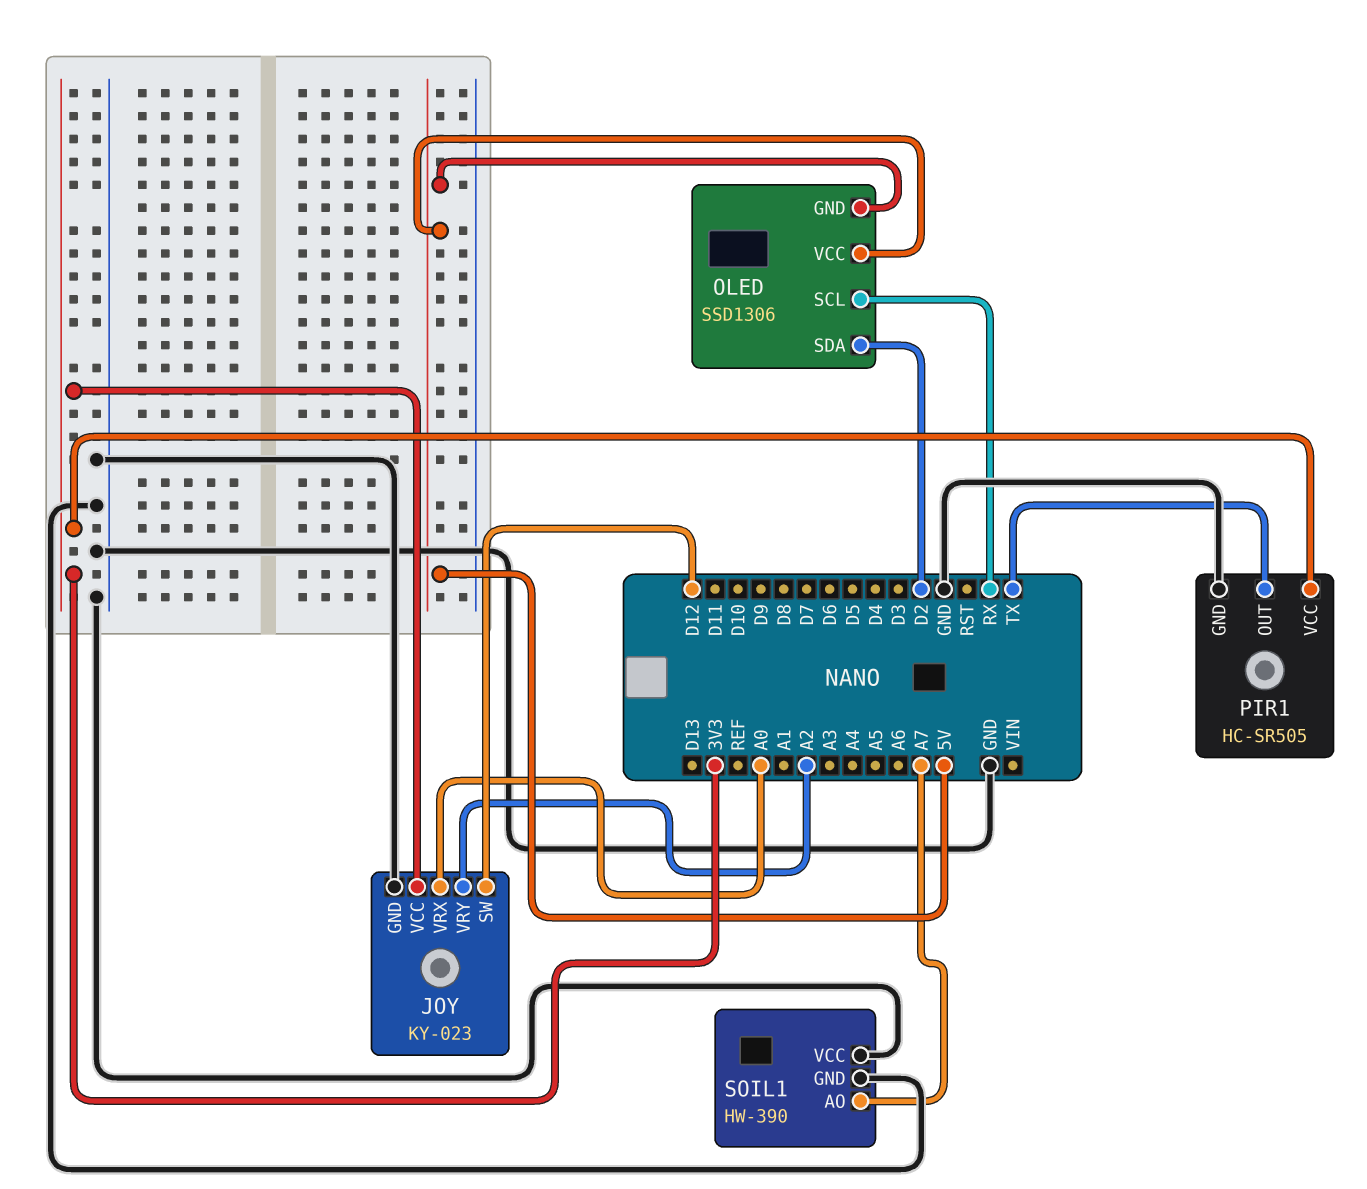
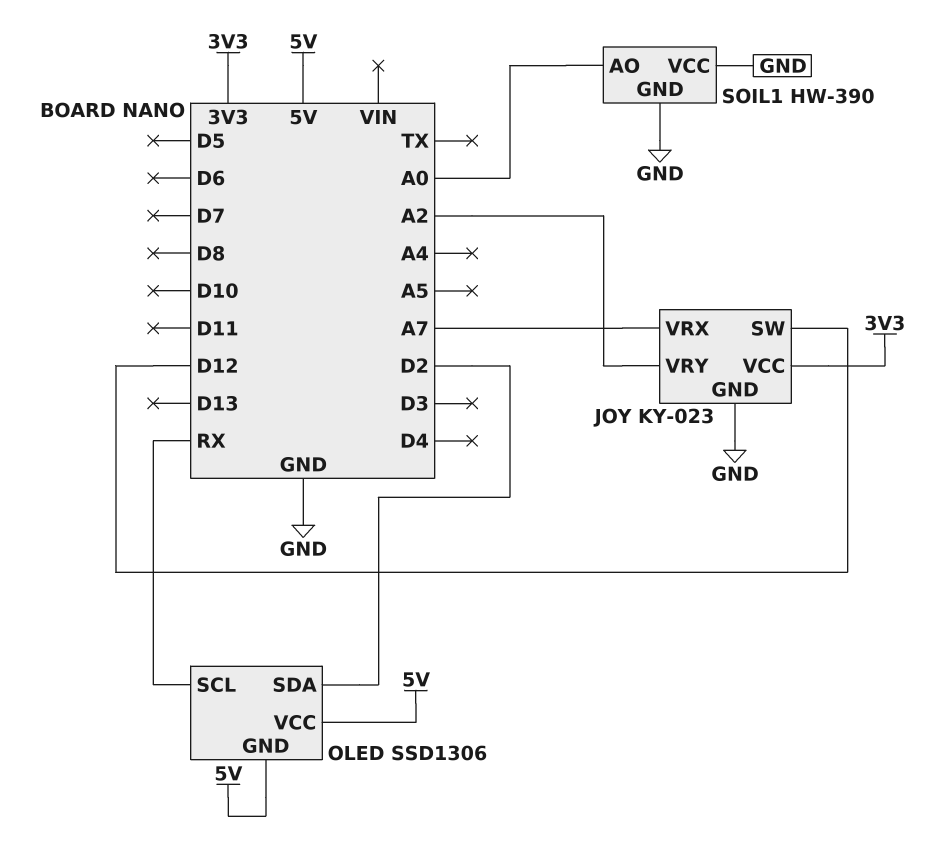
JOY pin VRX: A0 -> A7
PIR1: HC-SR505 -> none
PIR1 pin GND: GND -> none
PIR1 pin OUT: TX -> none
PIR1 pin VCC: 3V3 -> none
SOIL1 pin AO: A7 -> A0

